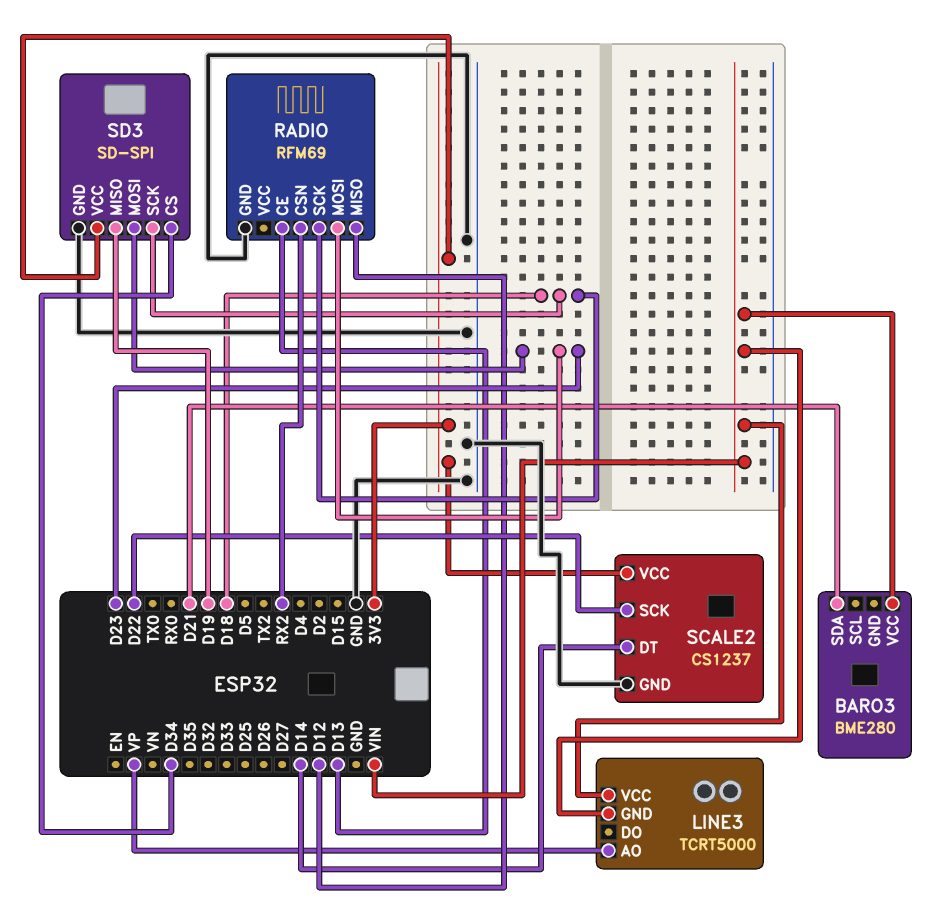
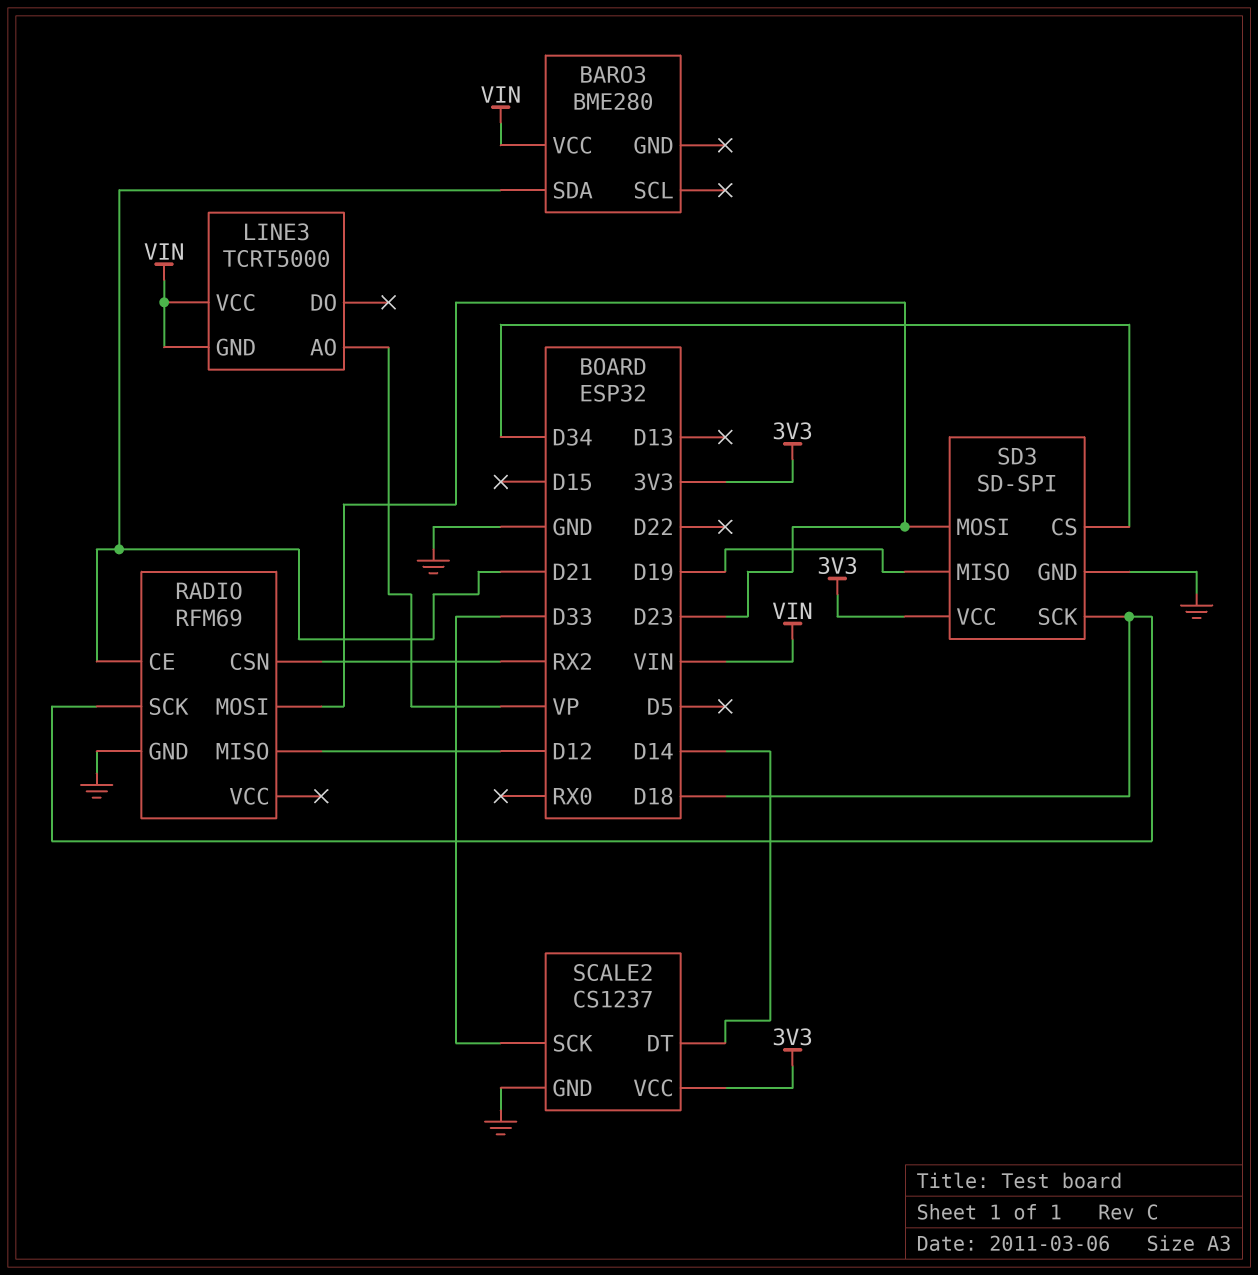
RADIO pin CE: D13 -> D21
SCALE2 pin SCK: D22 -> D33

